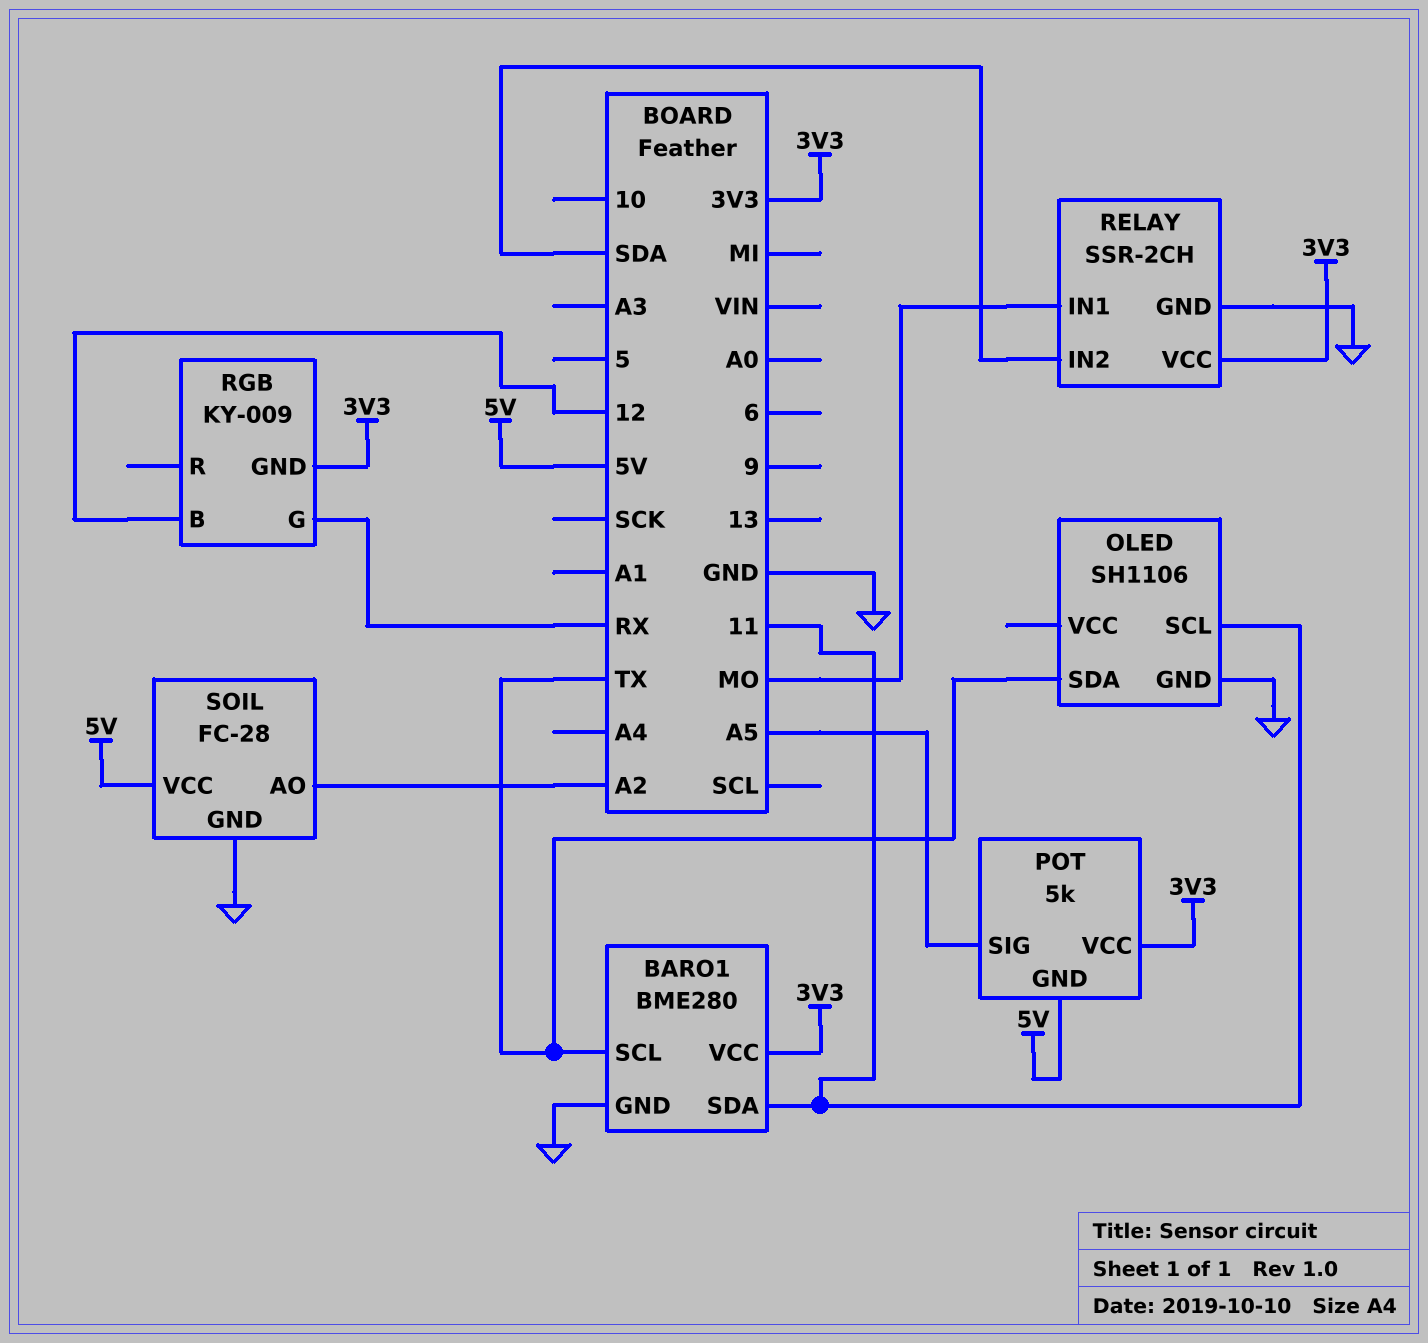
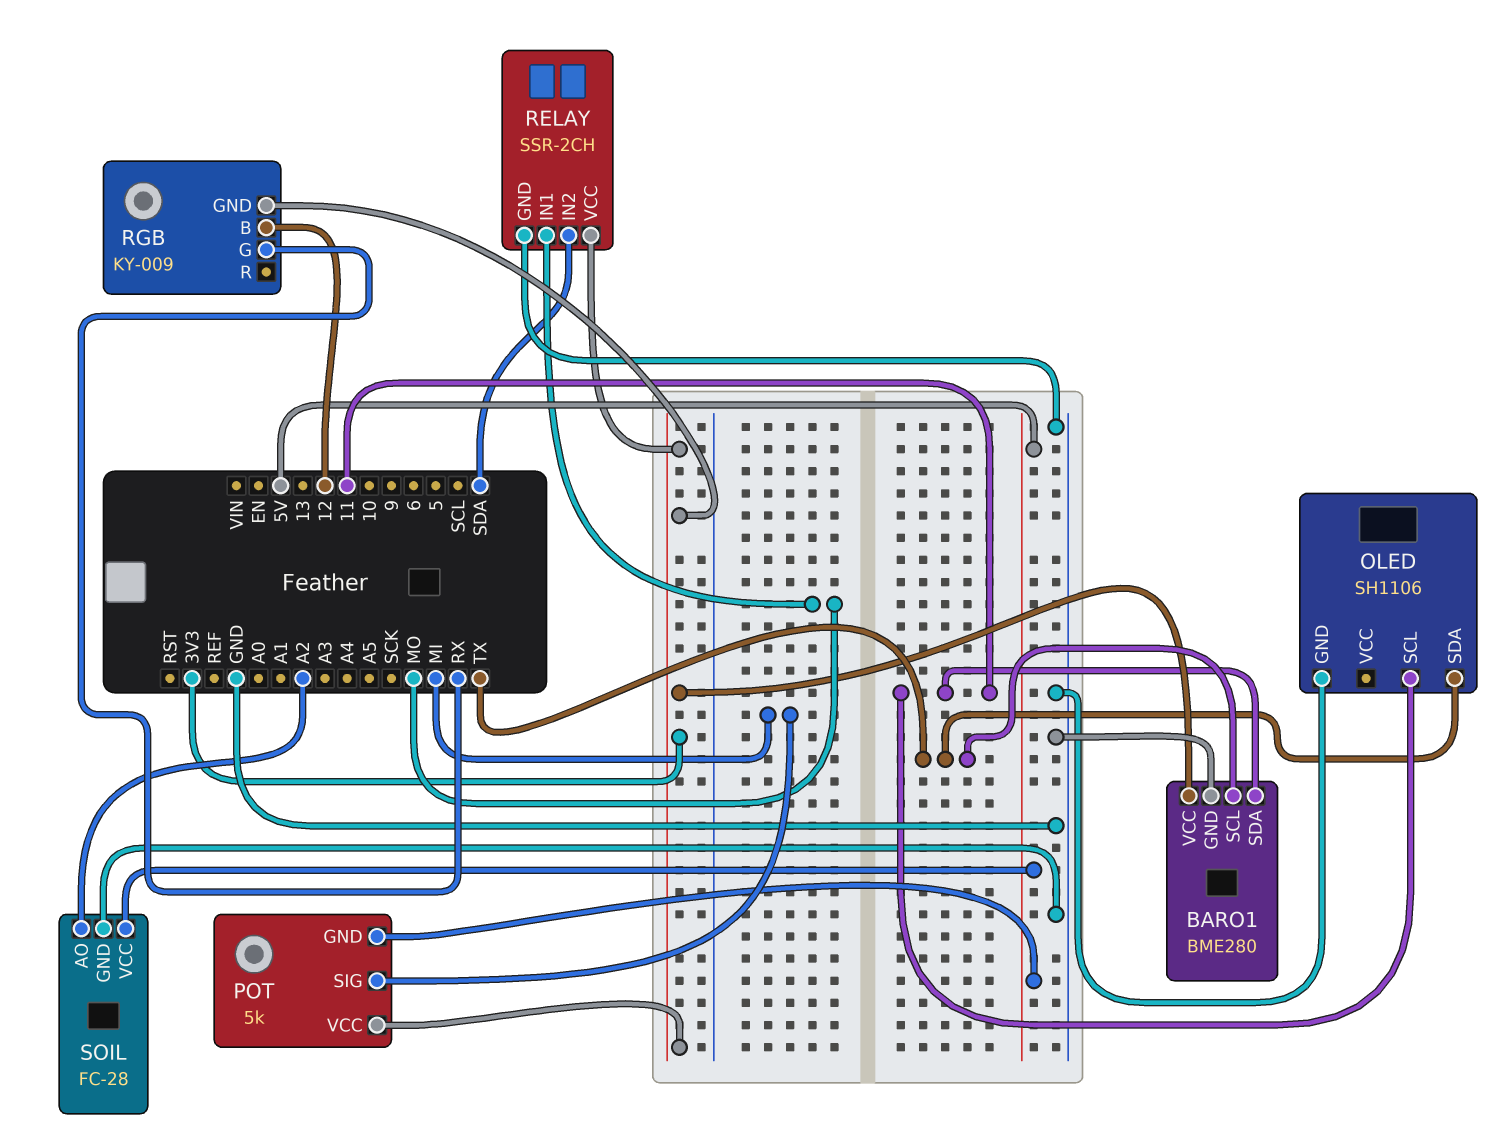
POT pin SIG: A5 -> MI

